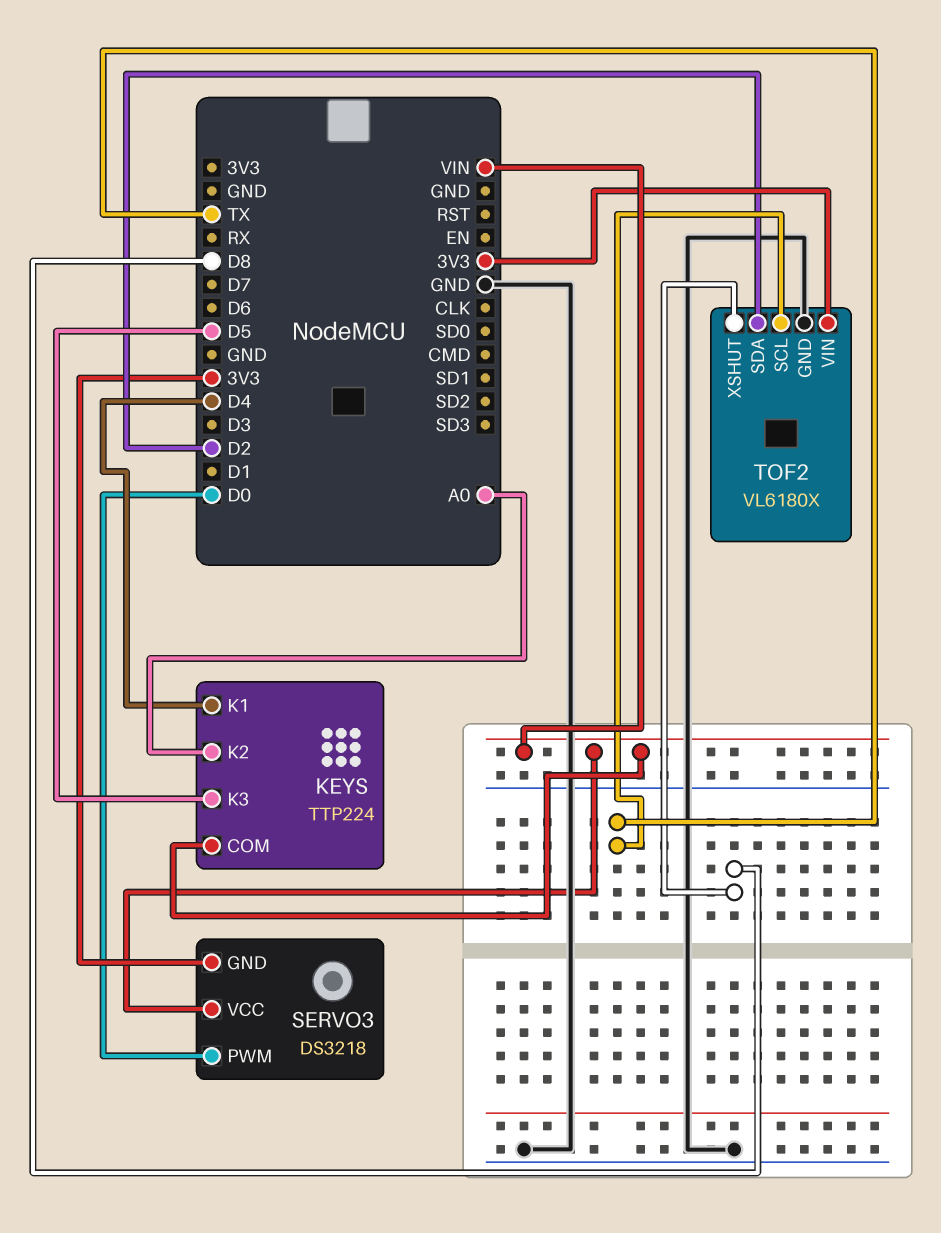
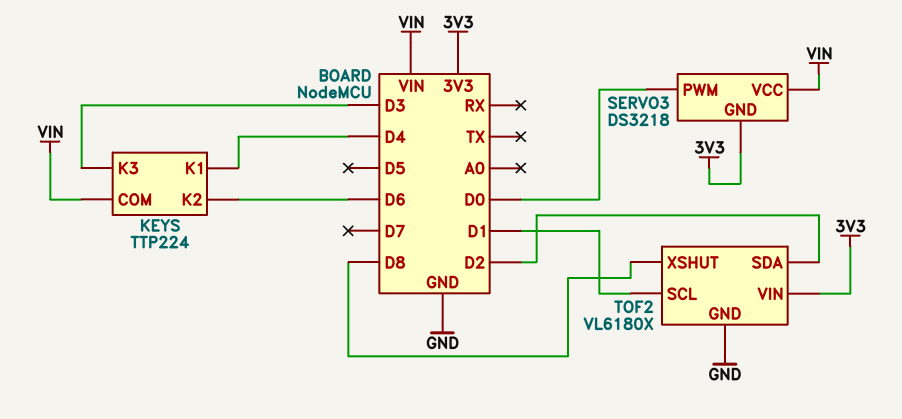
KEYS pin K2: A0 -> D6
KEYS pin K3: D5 -> D3
TOF2 pin SCL: TX -> D1

